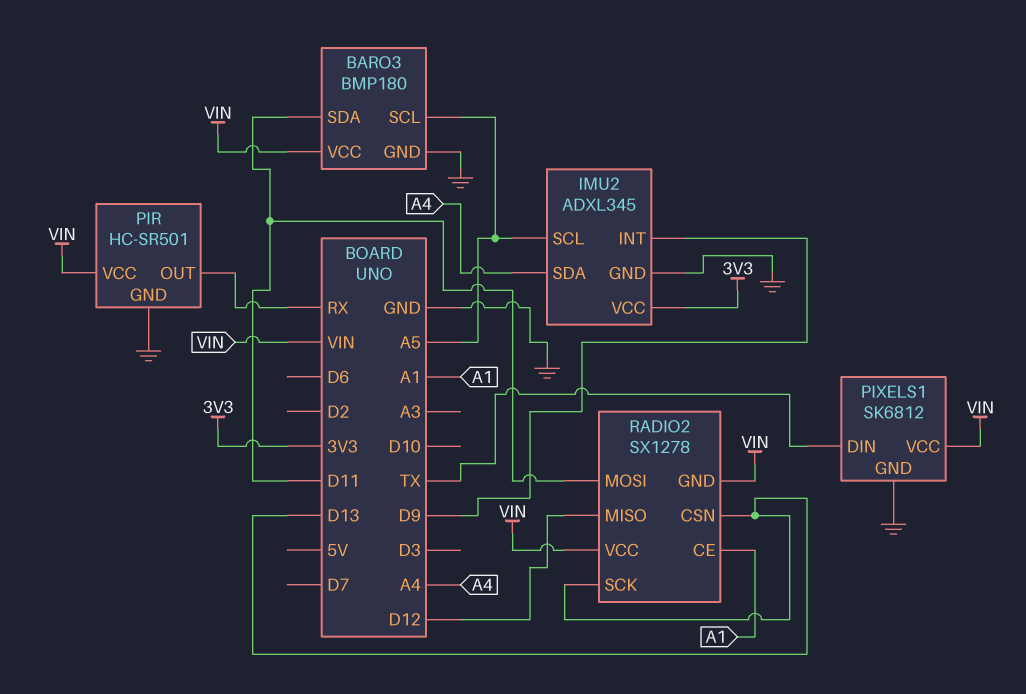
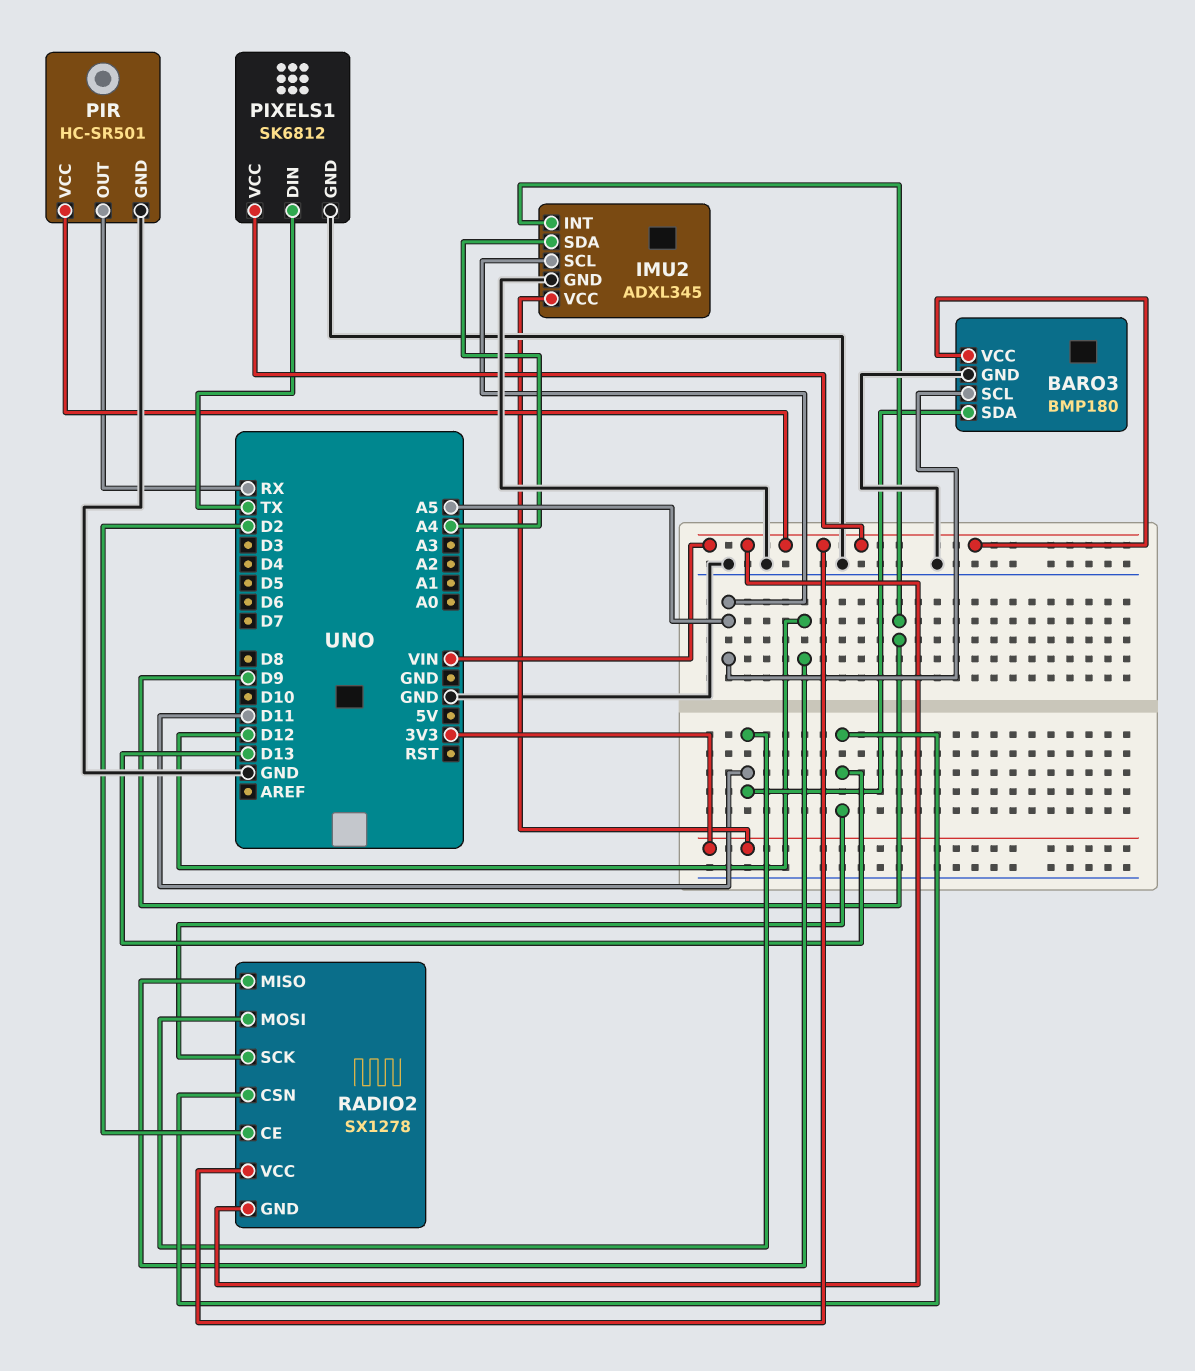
RADIO2 pin CE: A1 -> D2

